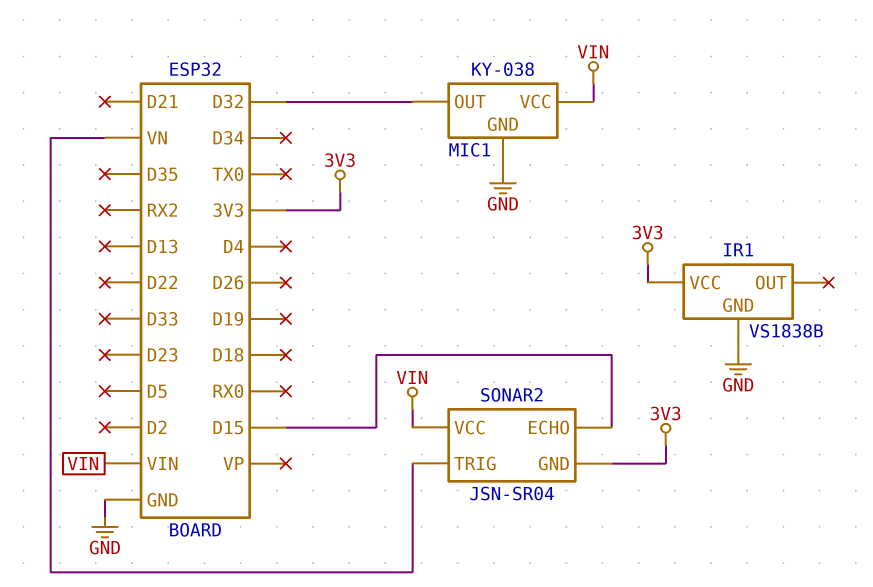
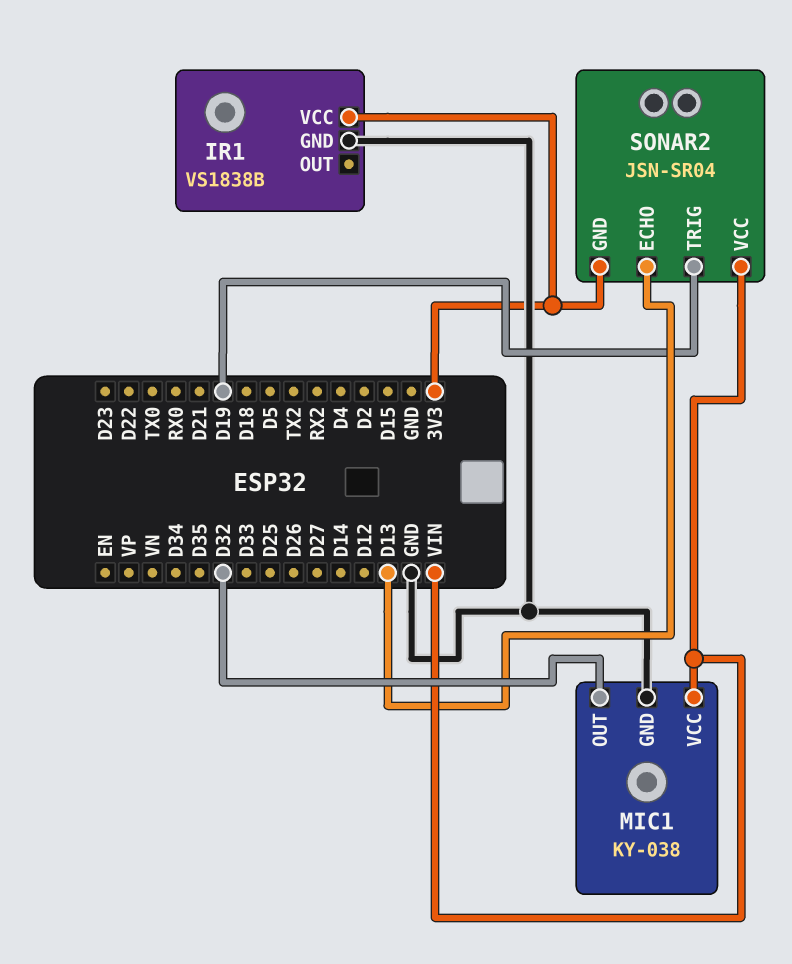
SONAR2 pin ECHO: D15 -> D13
SONAR2 pin TRIG: VN -> D19

